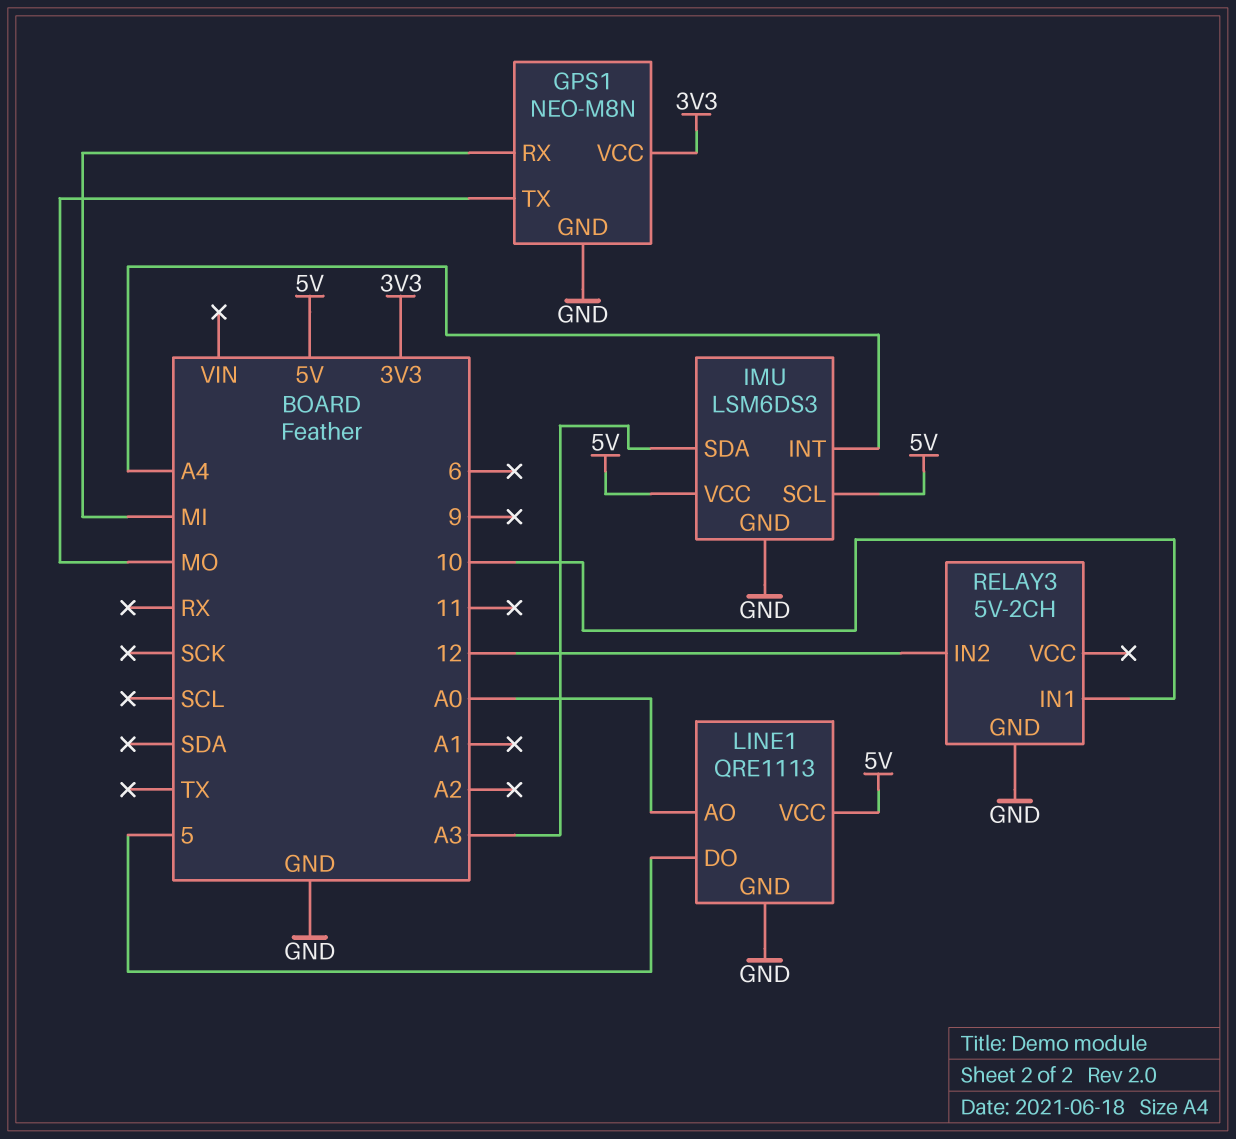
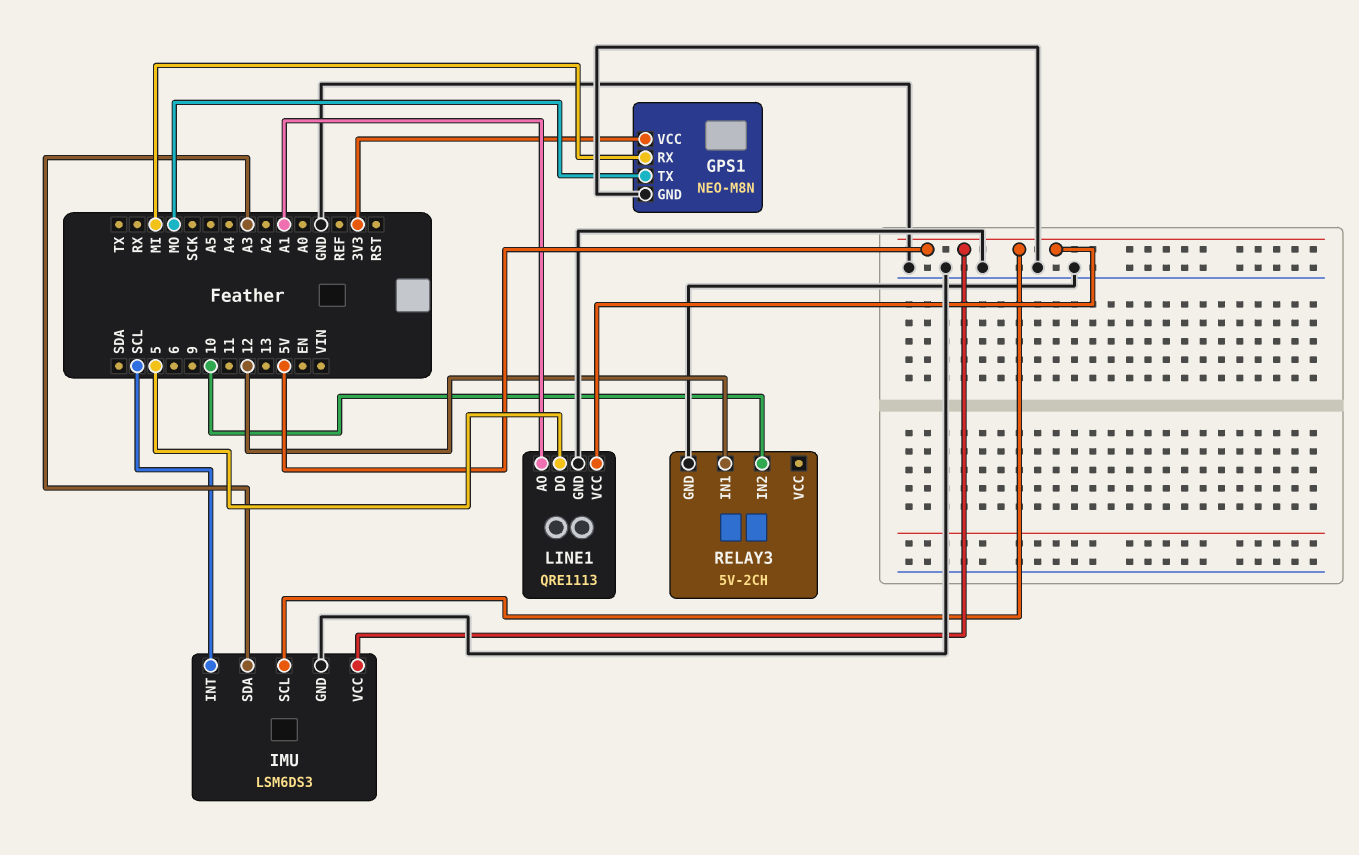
IMU pin INT: A4 -> SCL
LINE1 pin AO: A0 -> A1
RELAY3 pin IN1: 10 -> 12
RELAY3 pin IN2: 12 -> 10

